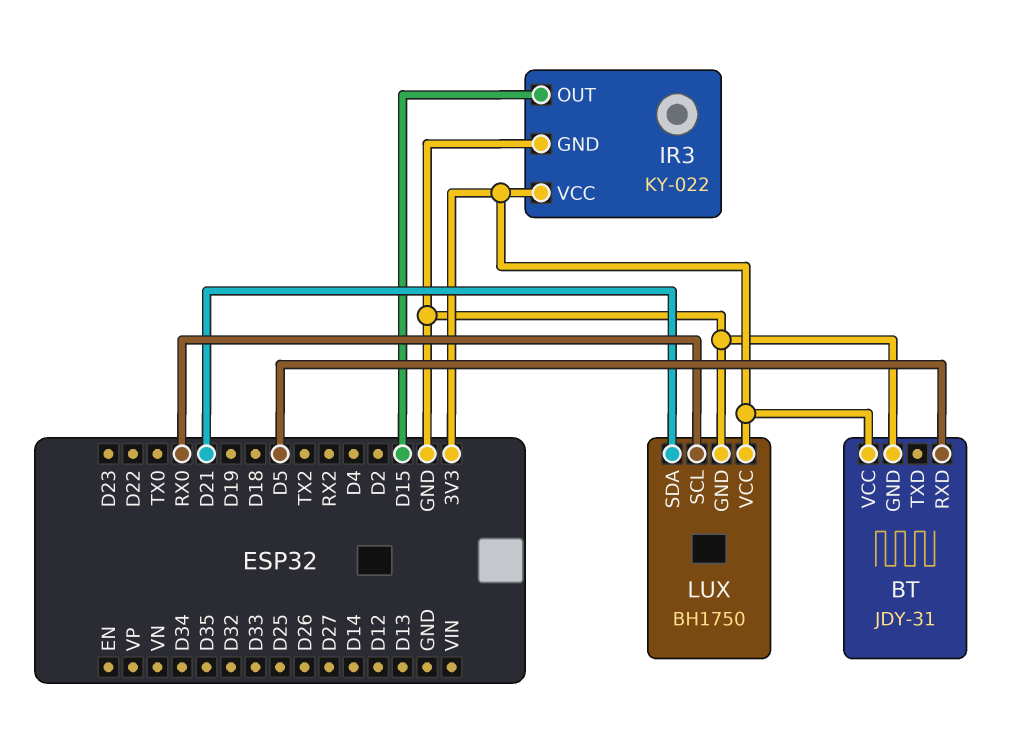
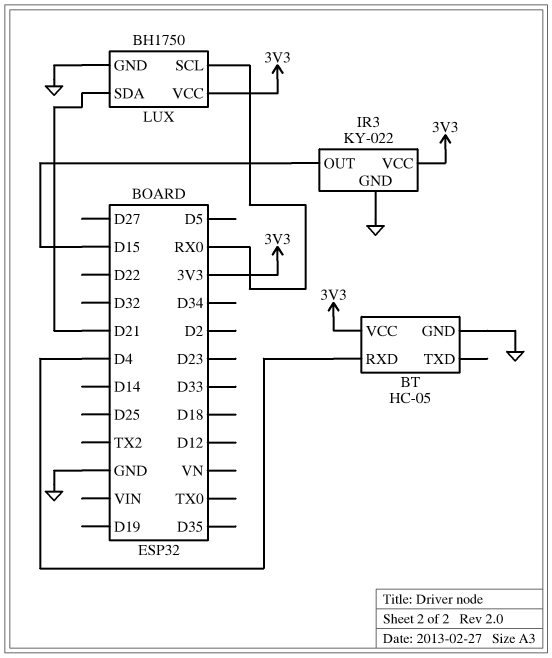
BT: JDY-31 -> HC-05
BT pin RXD: D5 -> D4

